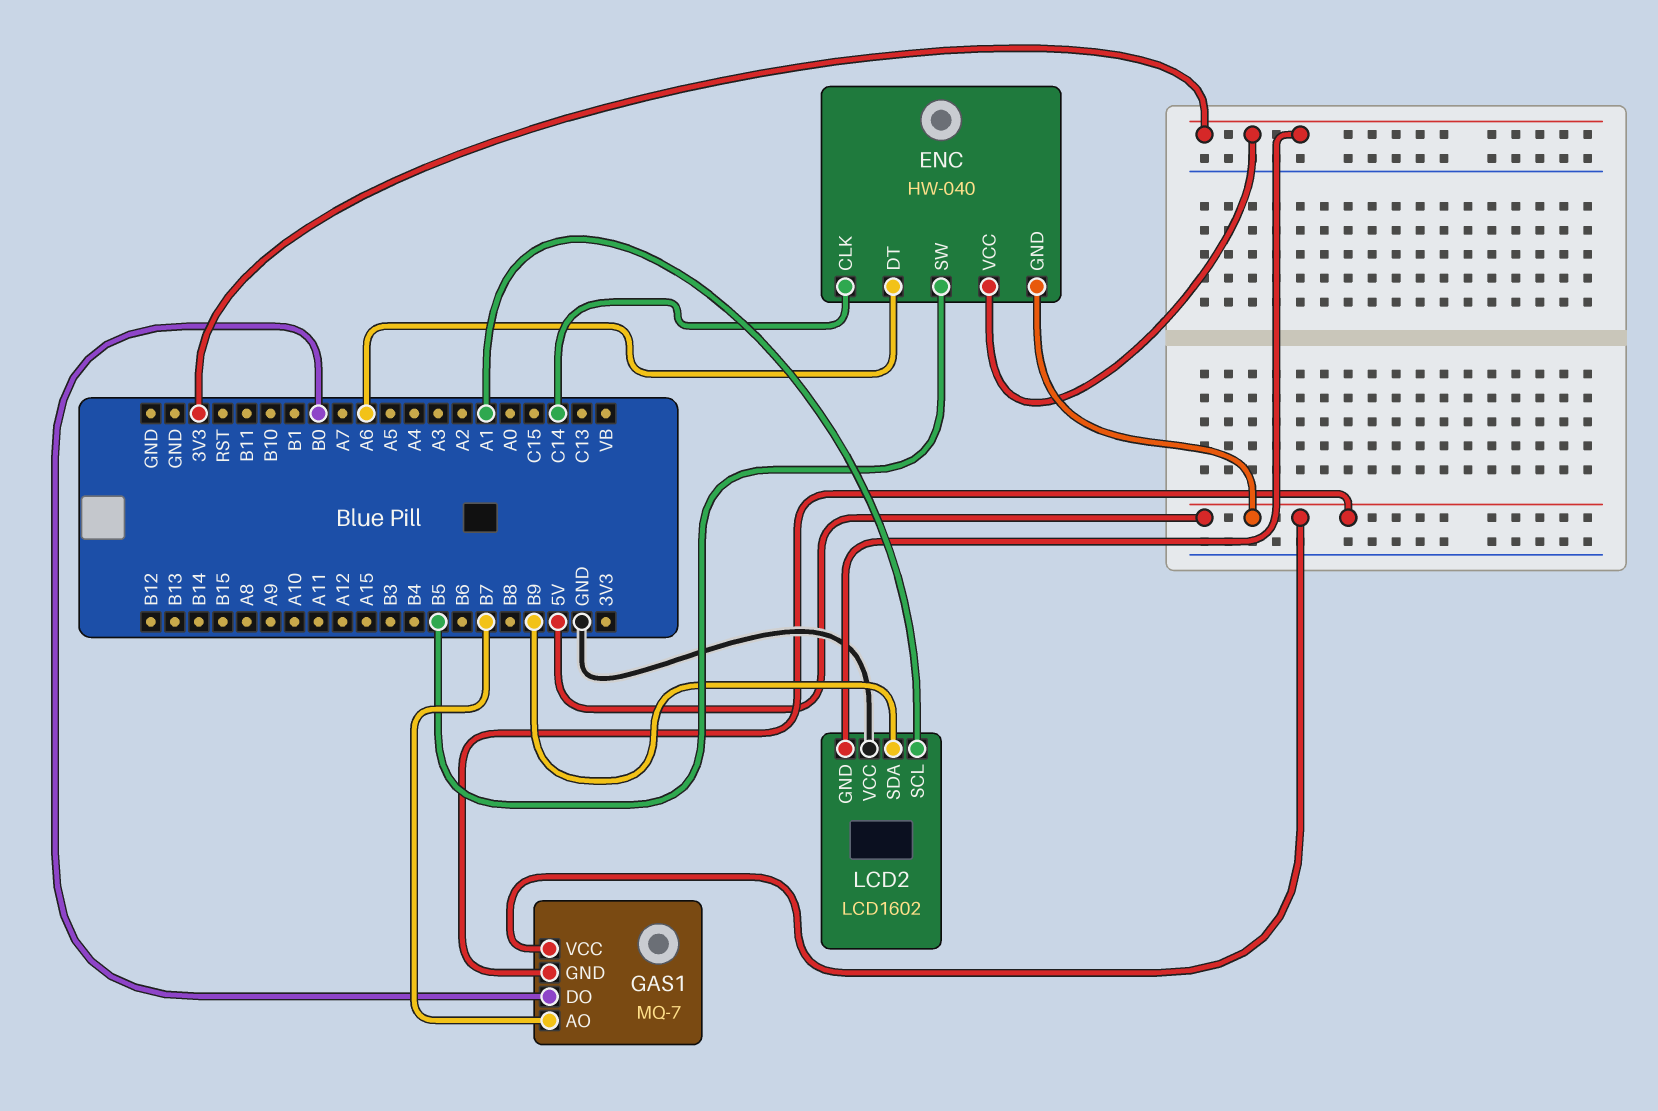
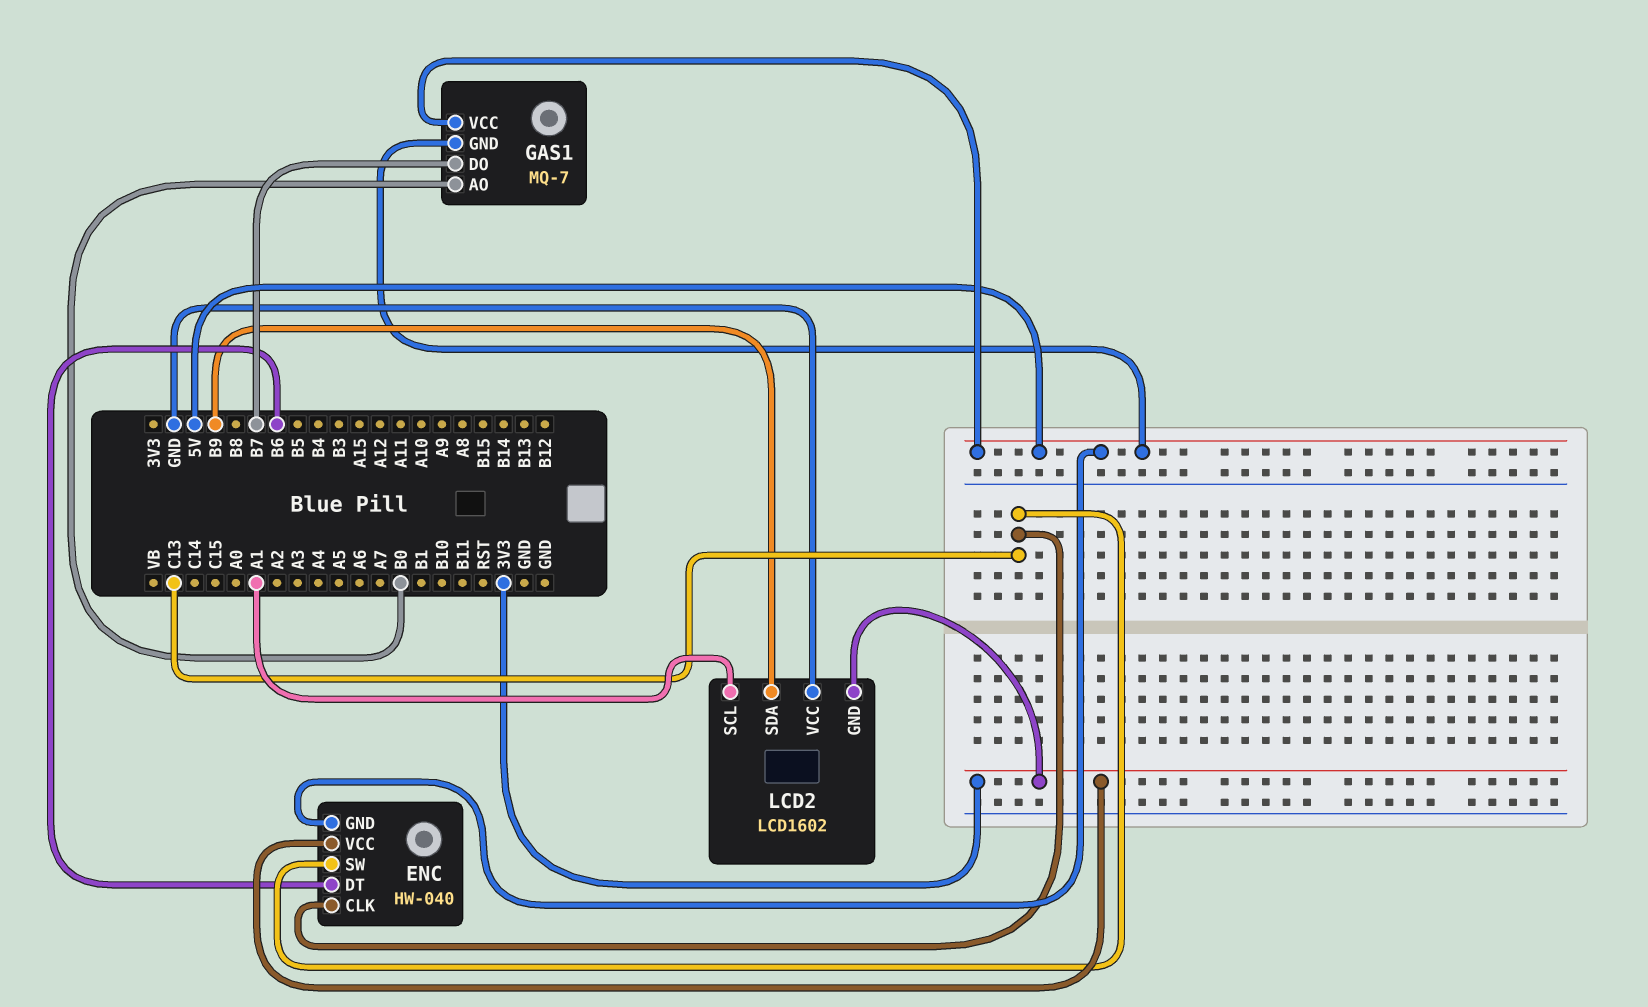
ENC pin CLK: C14 -> C13
ENC pin DT: A6 -> B6
ENC pin SW: B5 -> C13
GAS1 pin AO: B7 -> B0
GAS1 pin DO: B0 -> B7

